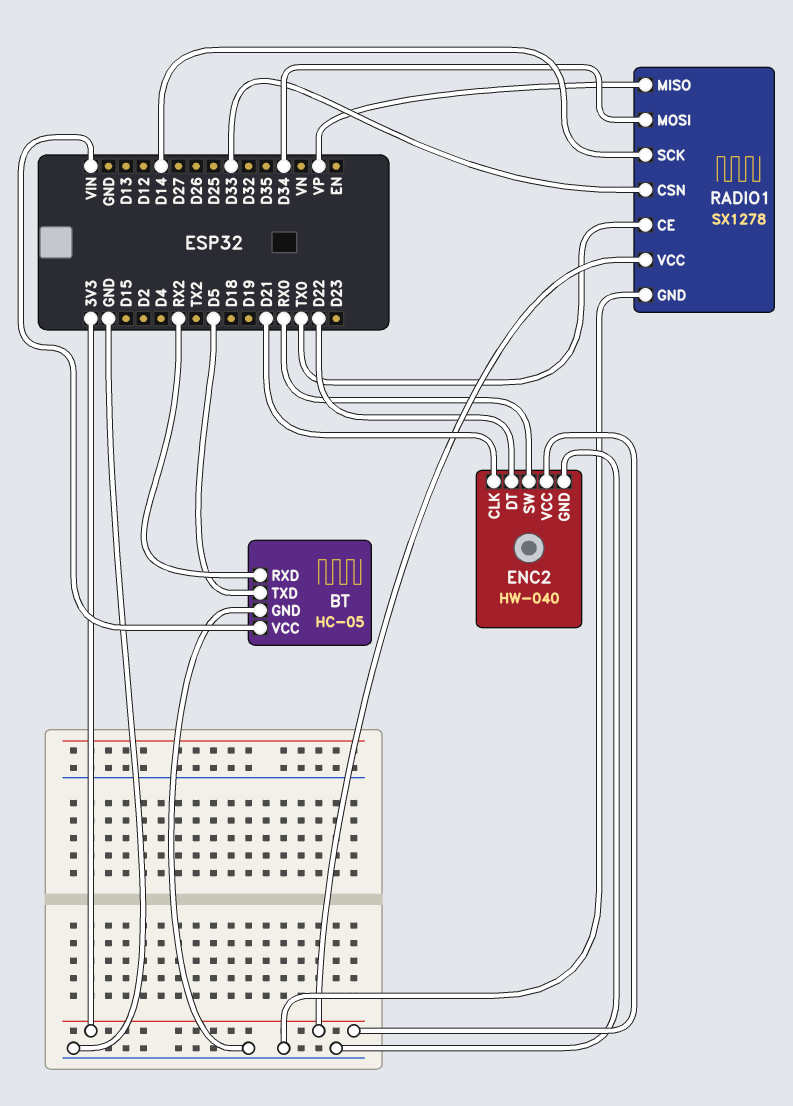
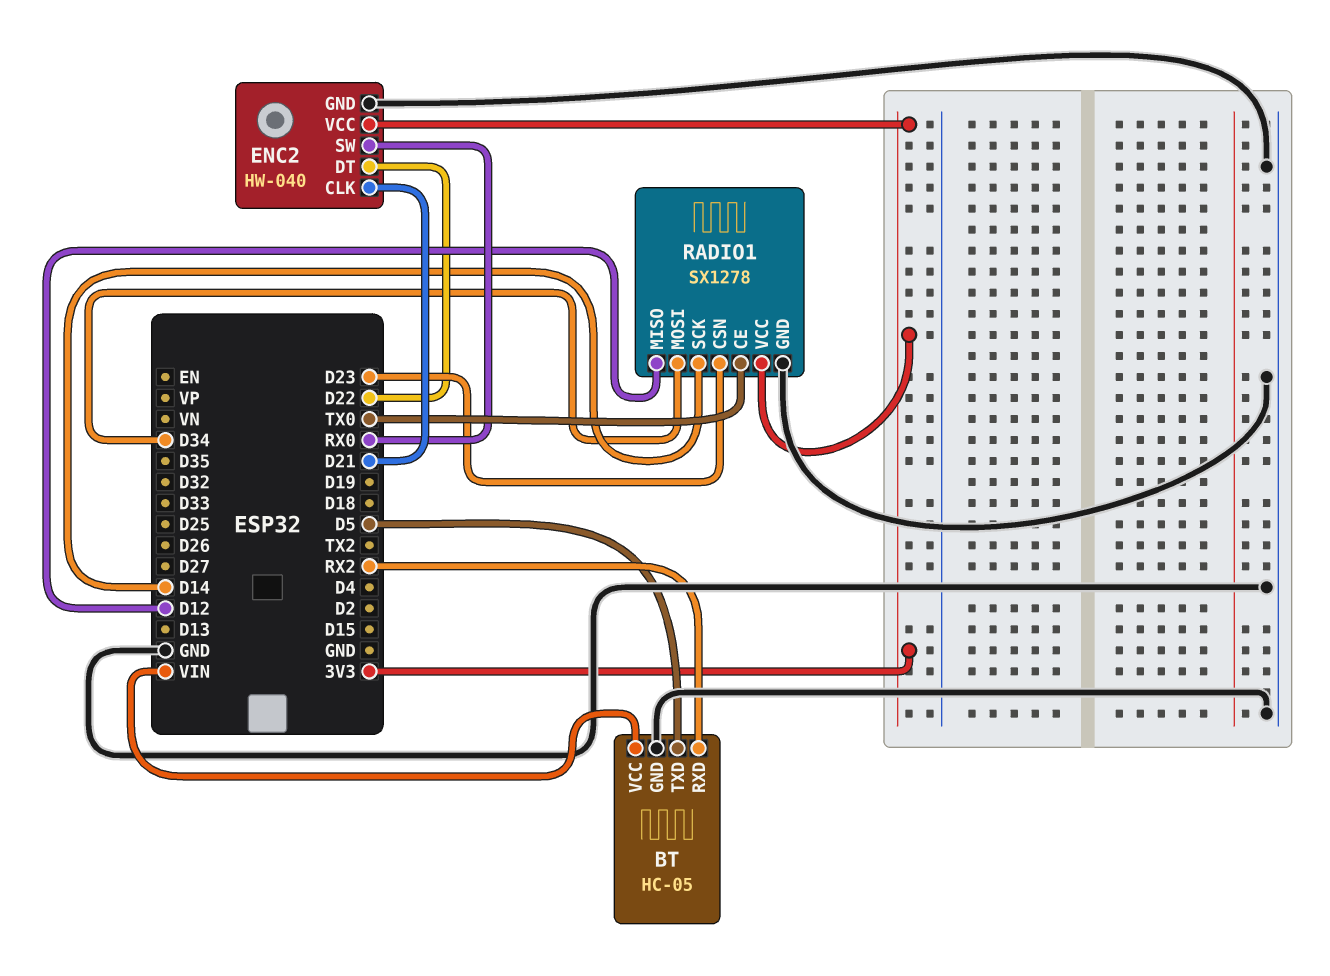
RADIO1 pin CSN: D33 -> D23
RADIO1 pin MISO: VP -> D12

